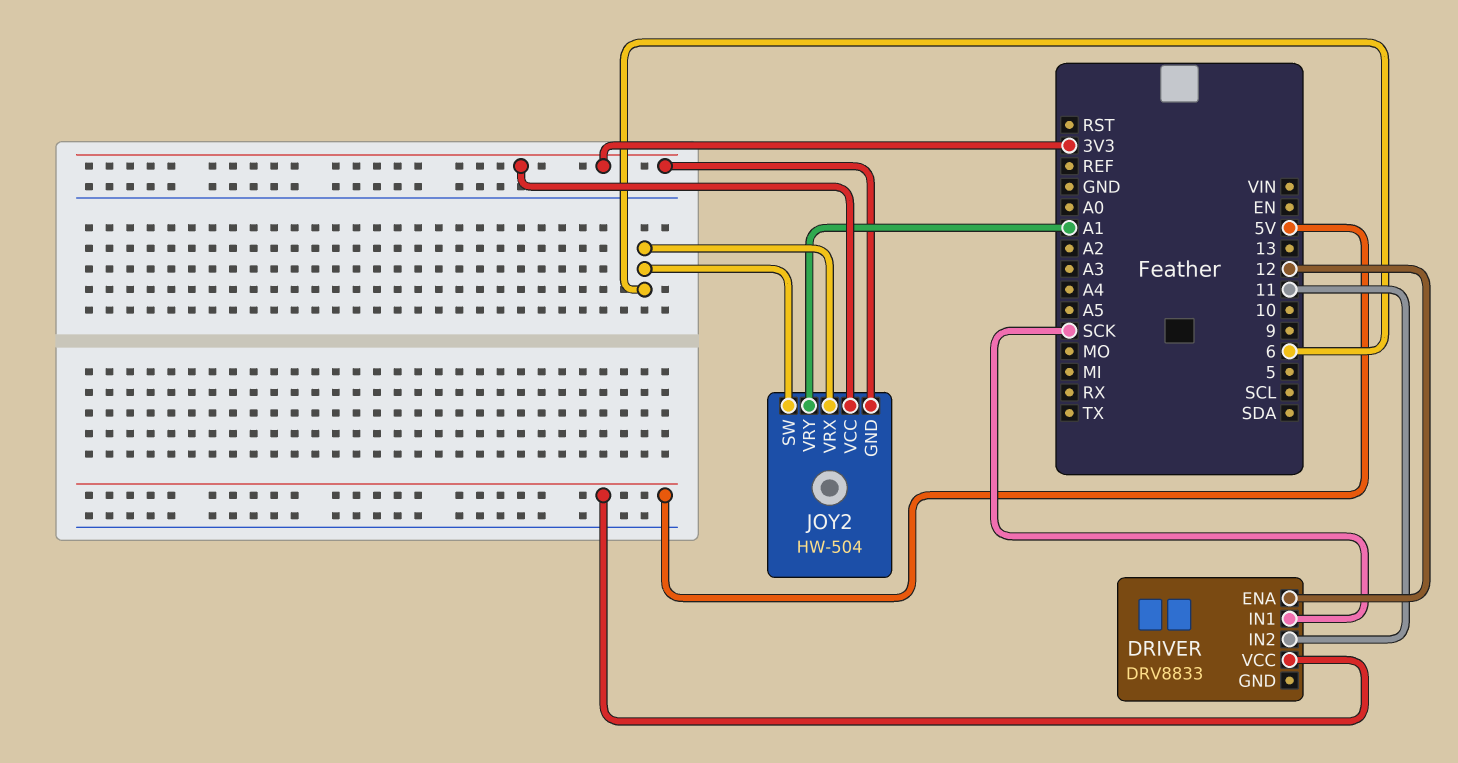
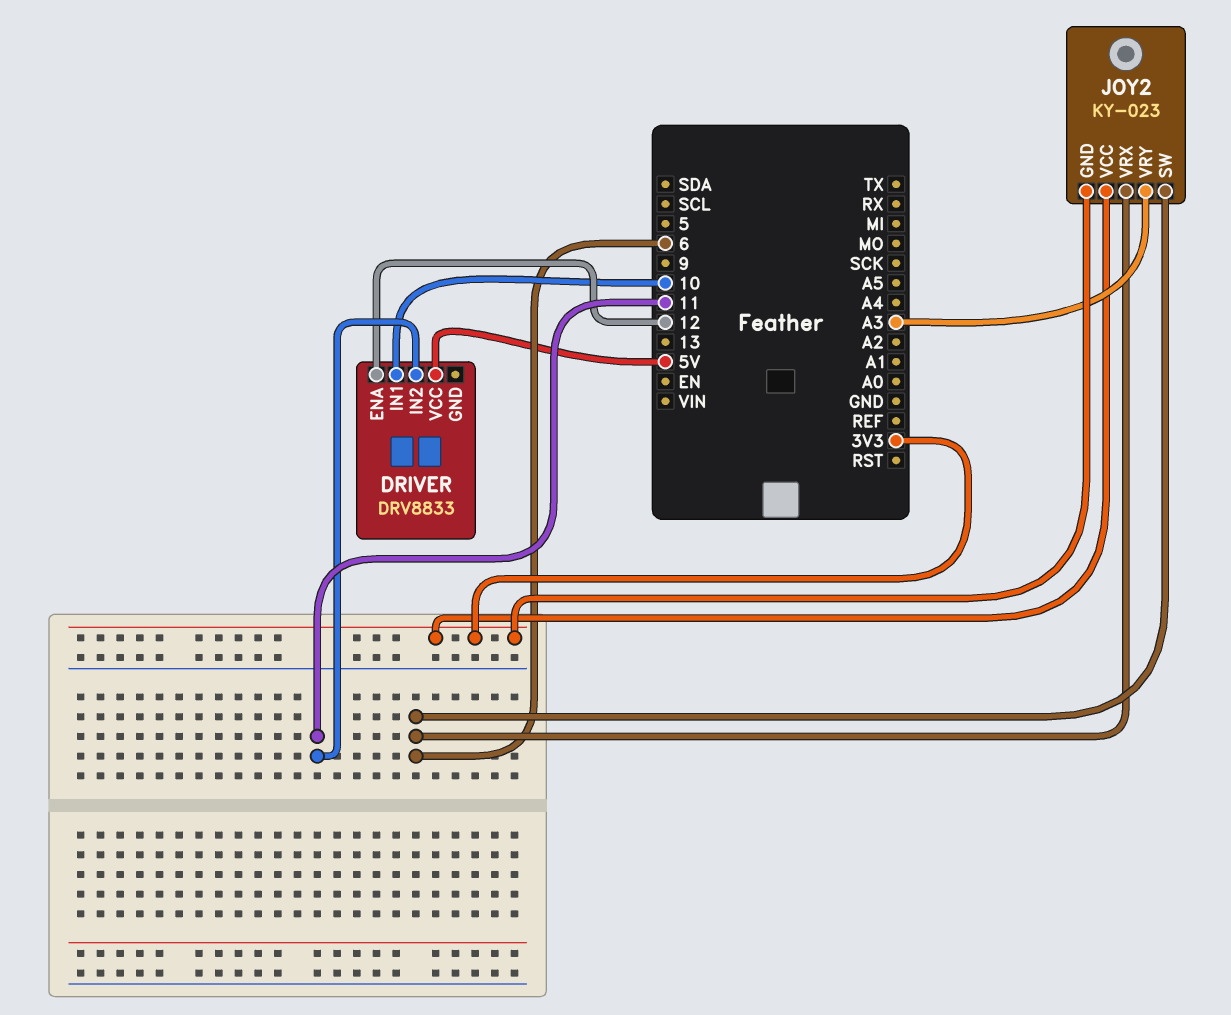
DRIVER pin IN1: SCK -> 10
JOY2: HW-504 -> KY-023
JOY2 pin VRY: A1 -> A3

